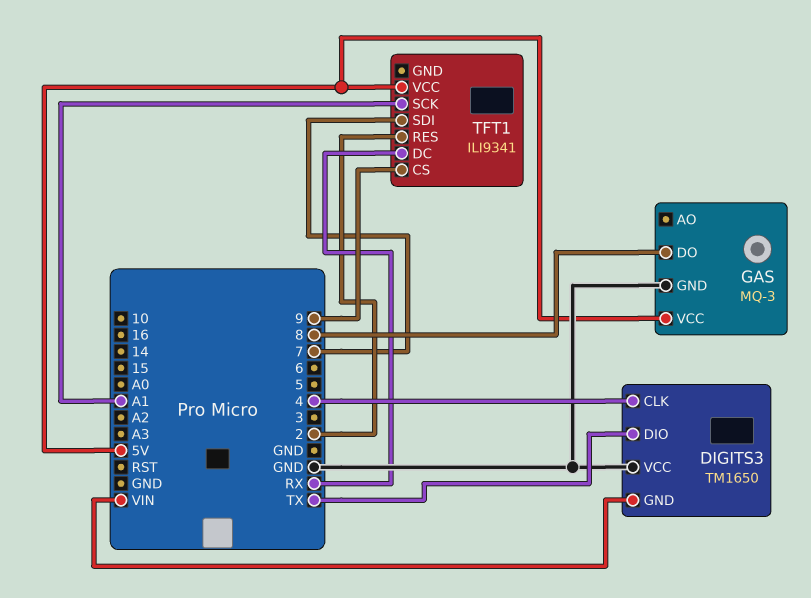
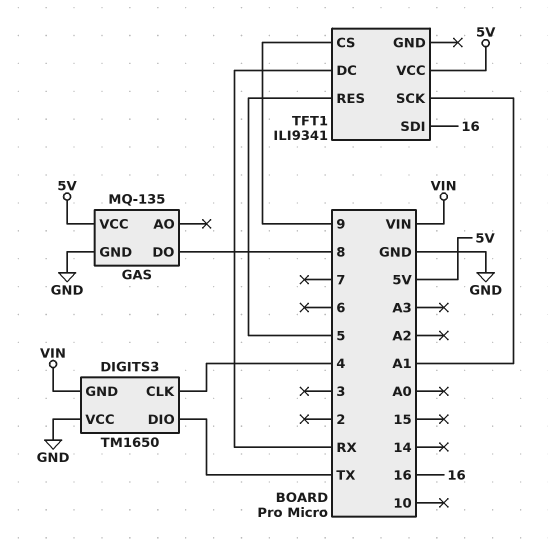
GAS: MQ-3 -> MQ-135
TFT1 pin RES: 2 -> 5
TFT1 pin SDI: 7 -> 16

